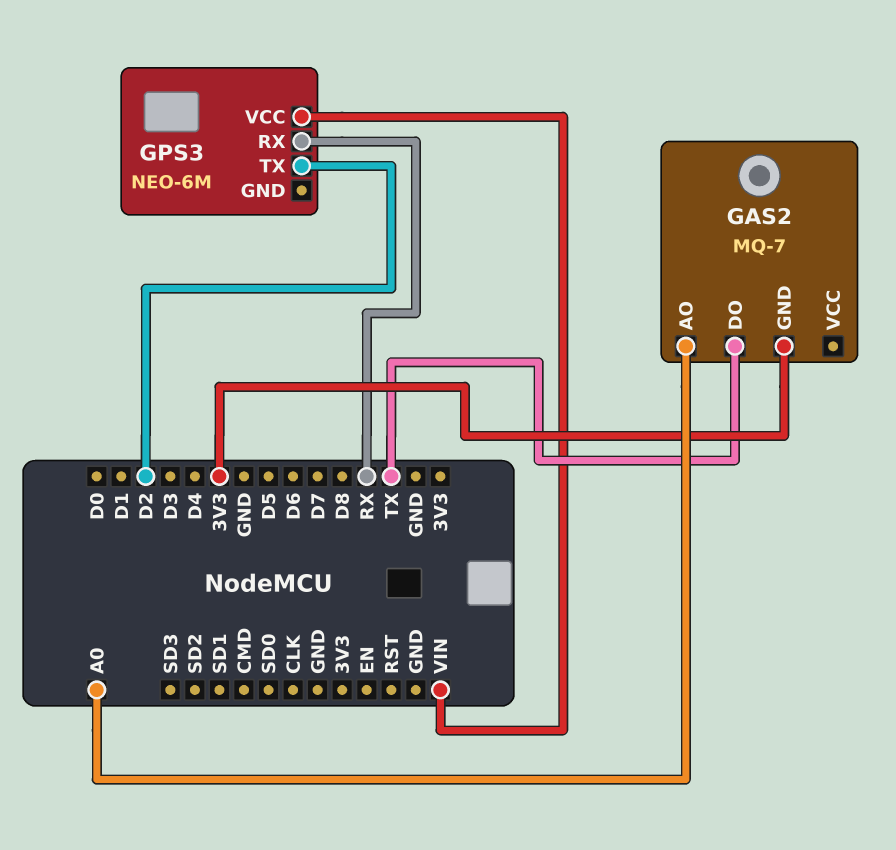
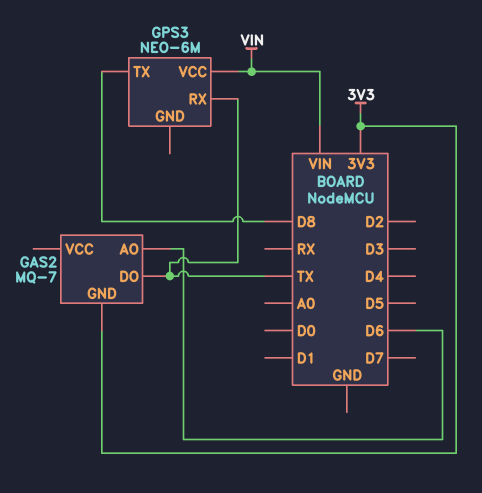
GAS2 pin AO: A0 -> D6
GPS3 pin RX: RX -> TX
GPS3 pin TX: D2 -> D8

